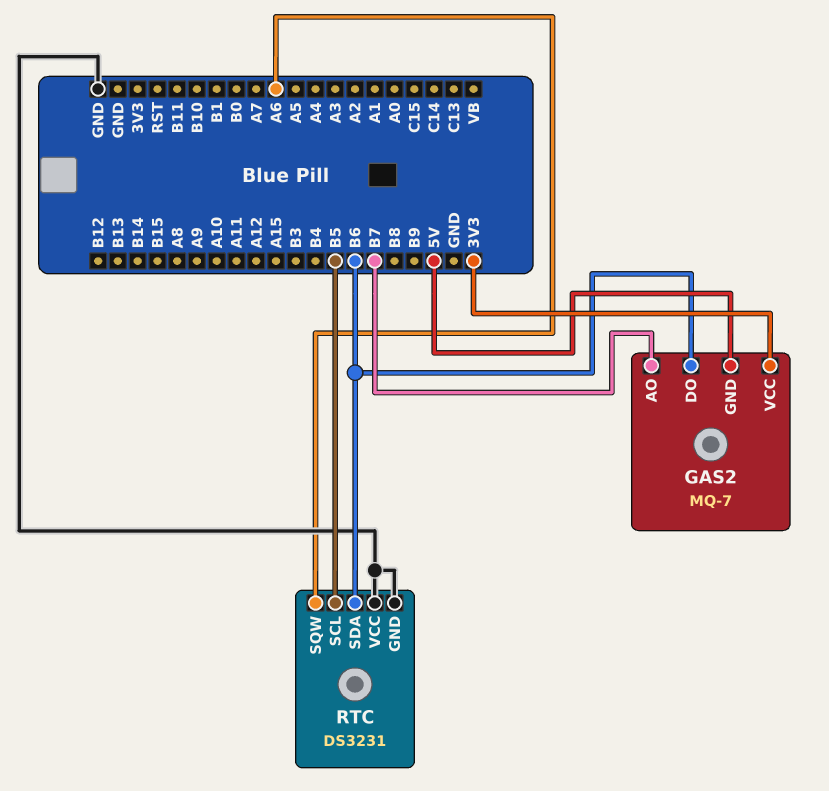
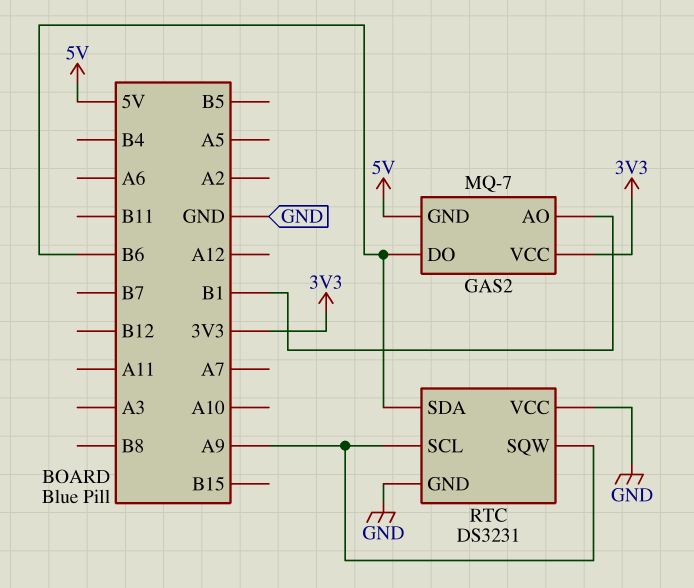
GAS2 pin AO: B7 -> B1
RTC pin SCL: B5 -> A9
RTC pin SQW: A6 -> A9

